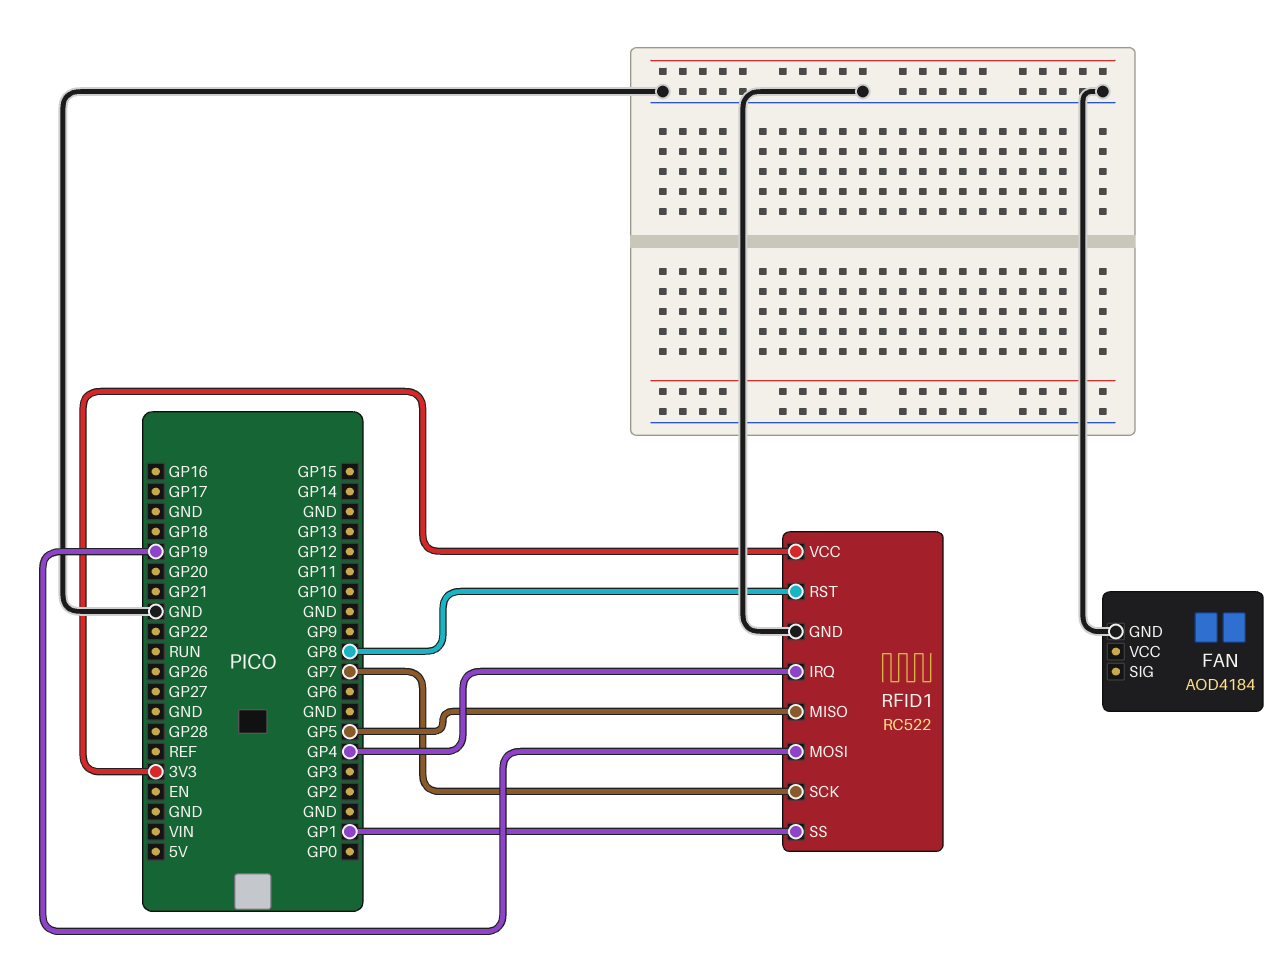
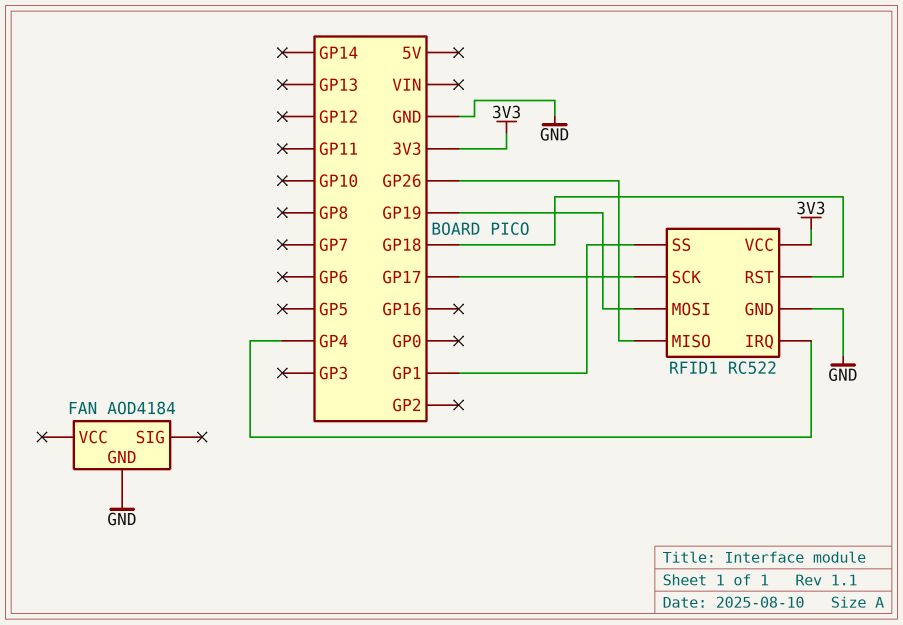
RFID1 pin MISO: GP5 -> GP26
RFID1 pin RST: GP8 -> GP18
RFID1 pin SCK: GP7 -> GP17

